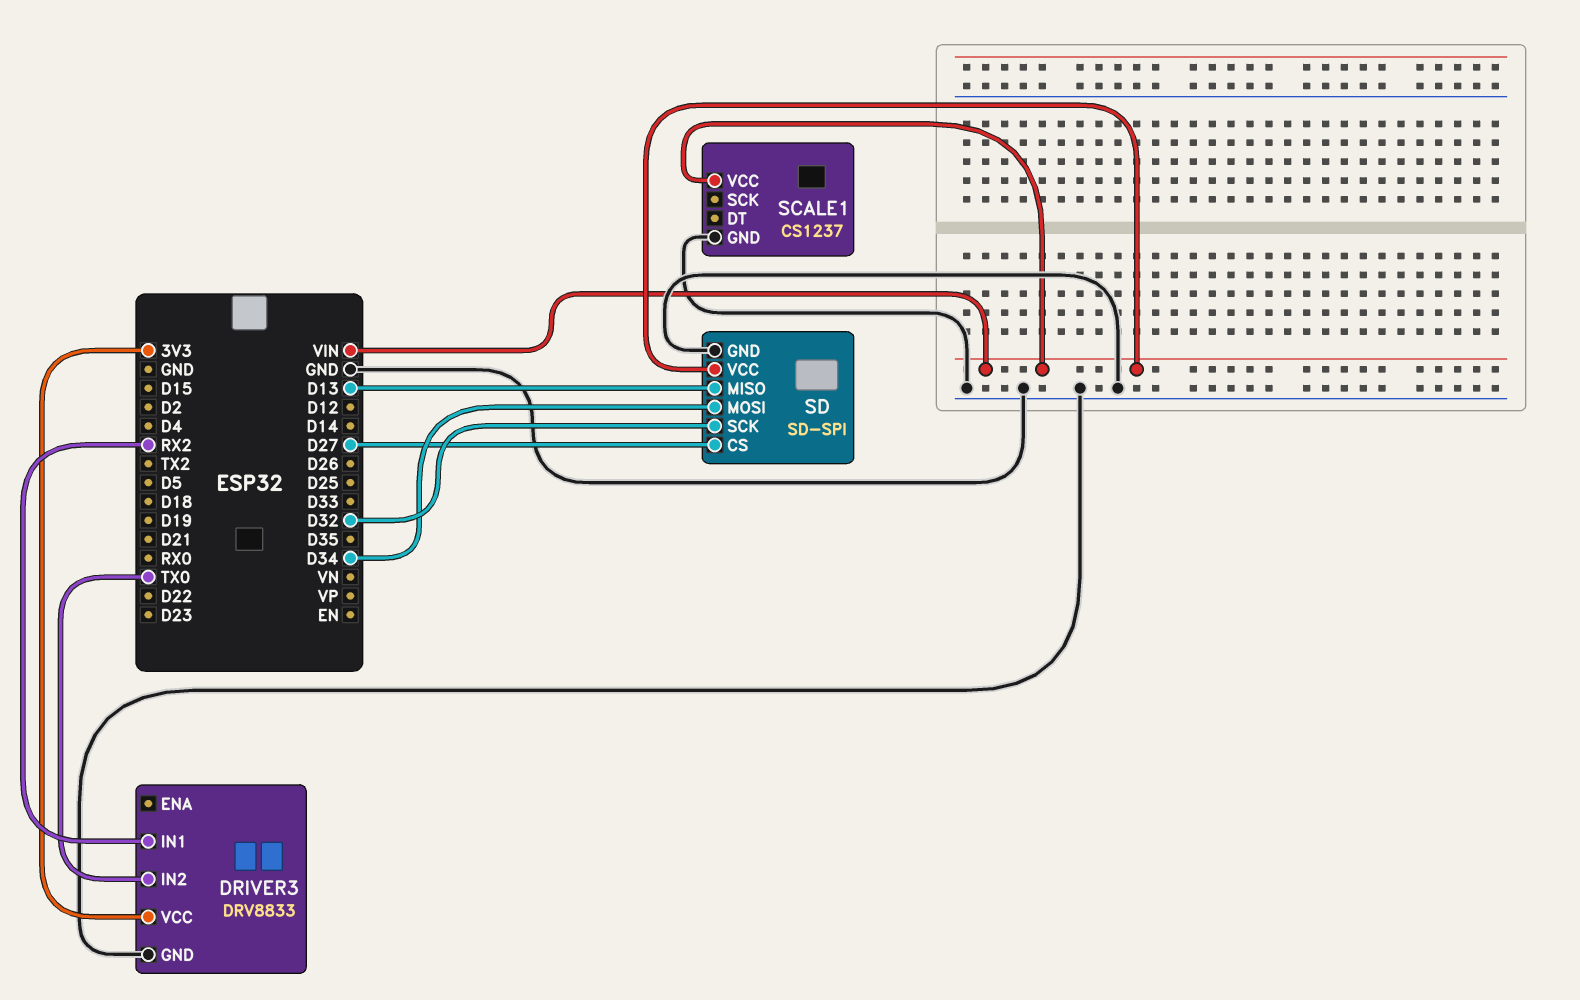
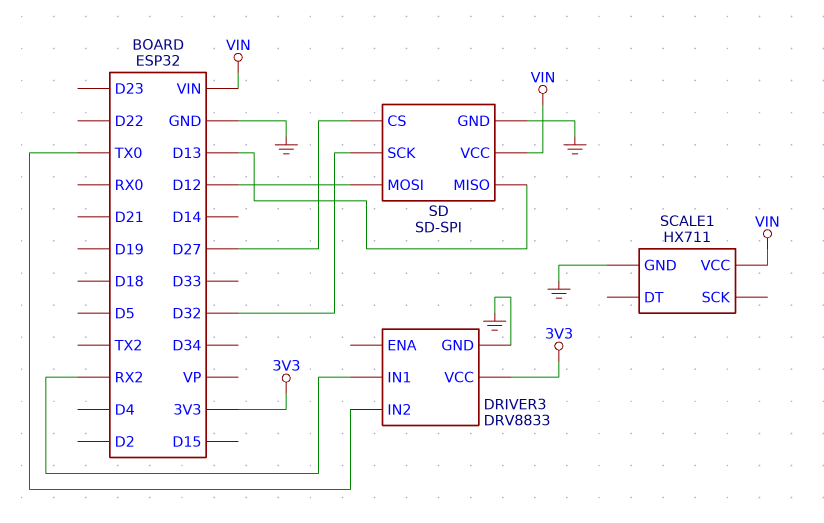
SCALE1: CS1237 -> HX711
SD pin MOSI: D34 -> D12

